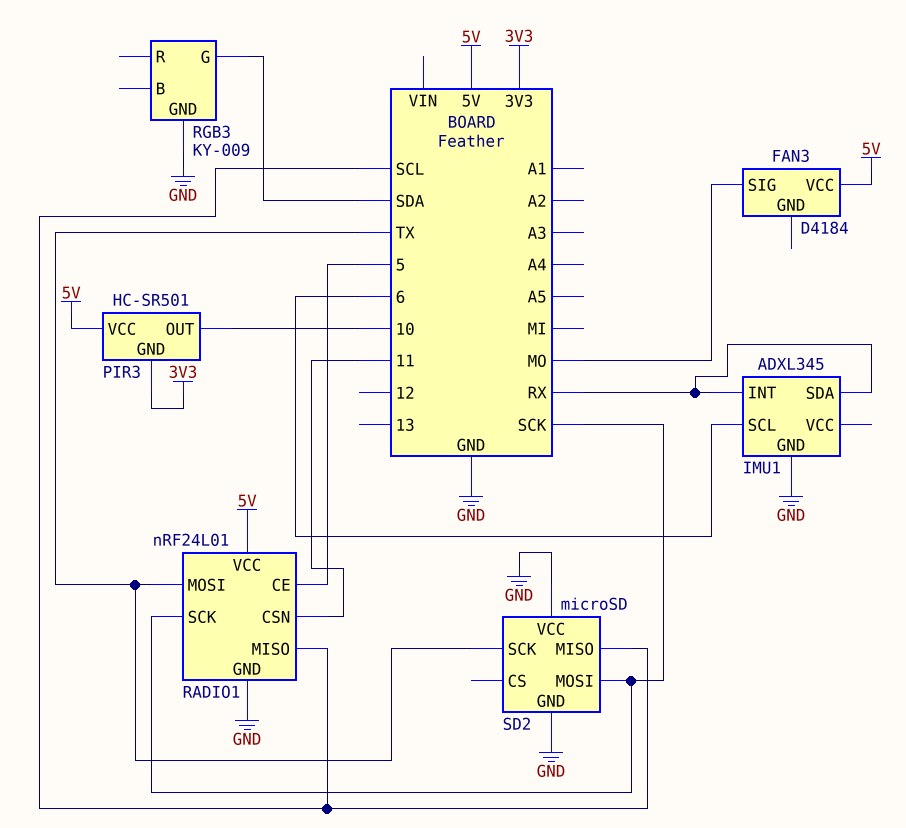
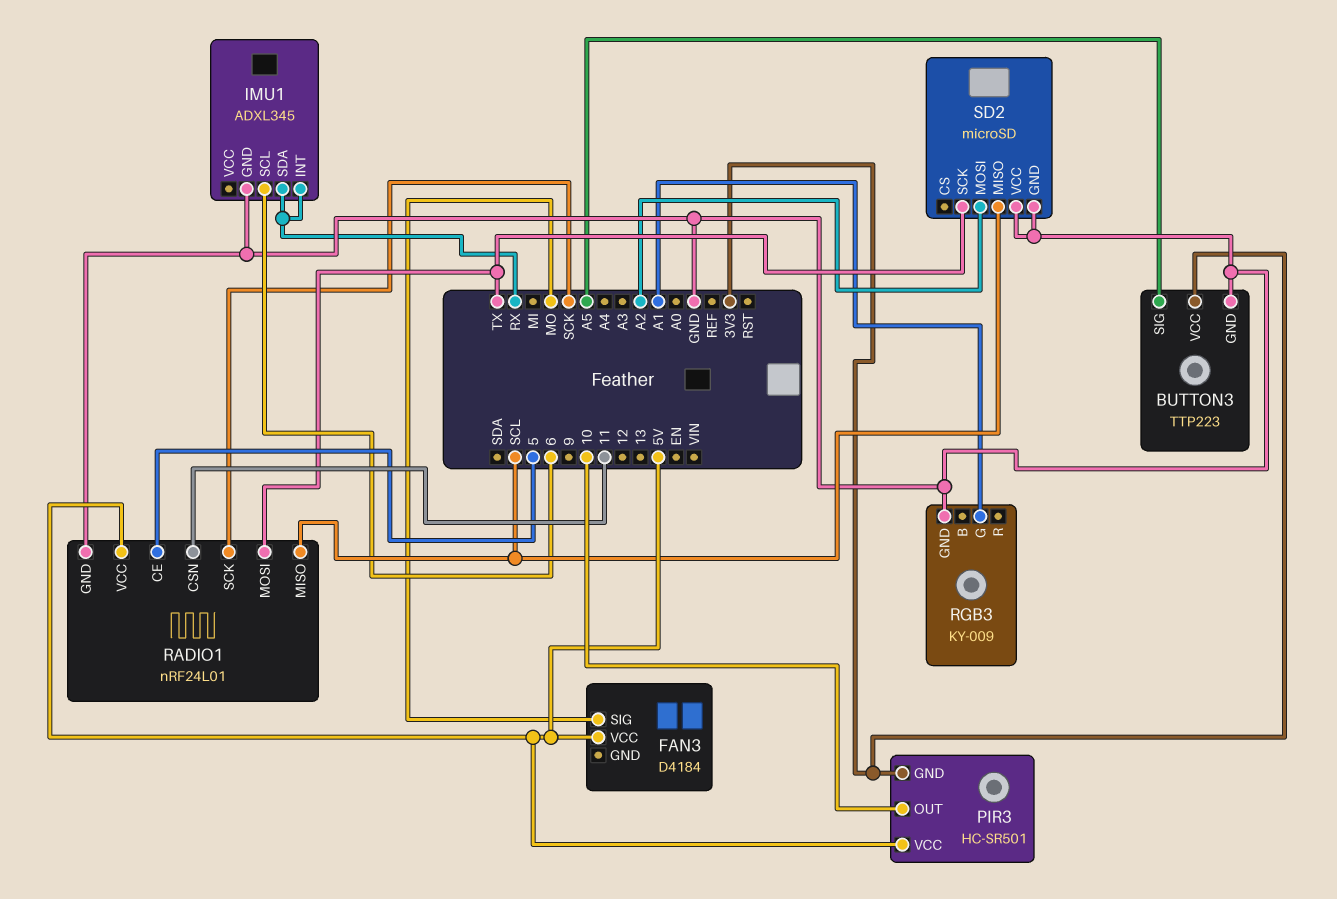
BUTTON3: none -> TTP223
BUTTON3 pin GND: none -> GND
BUTTON3 pin SIG: none -> A5
BUTTON3 pin VCC: none -> 3V3
RGB3 pin G: SDA -> A1
SD2 pin MOSI: SCK -> A2

